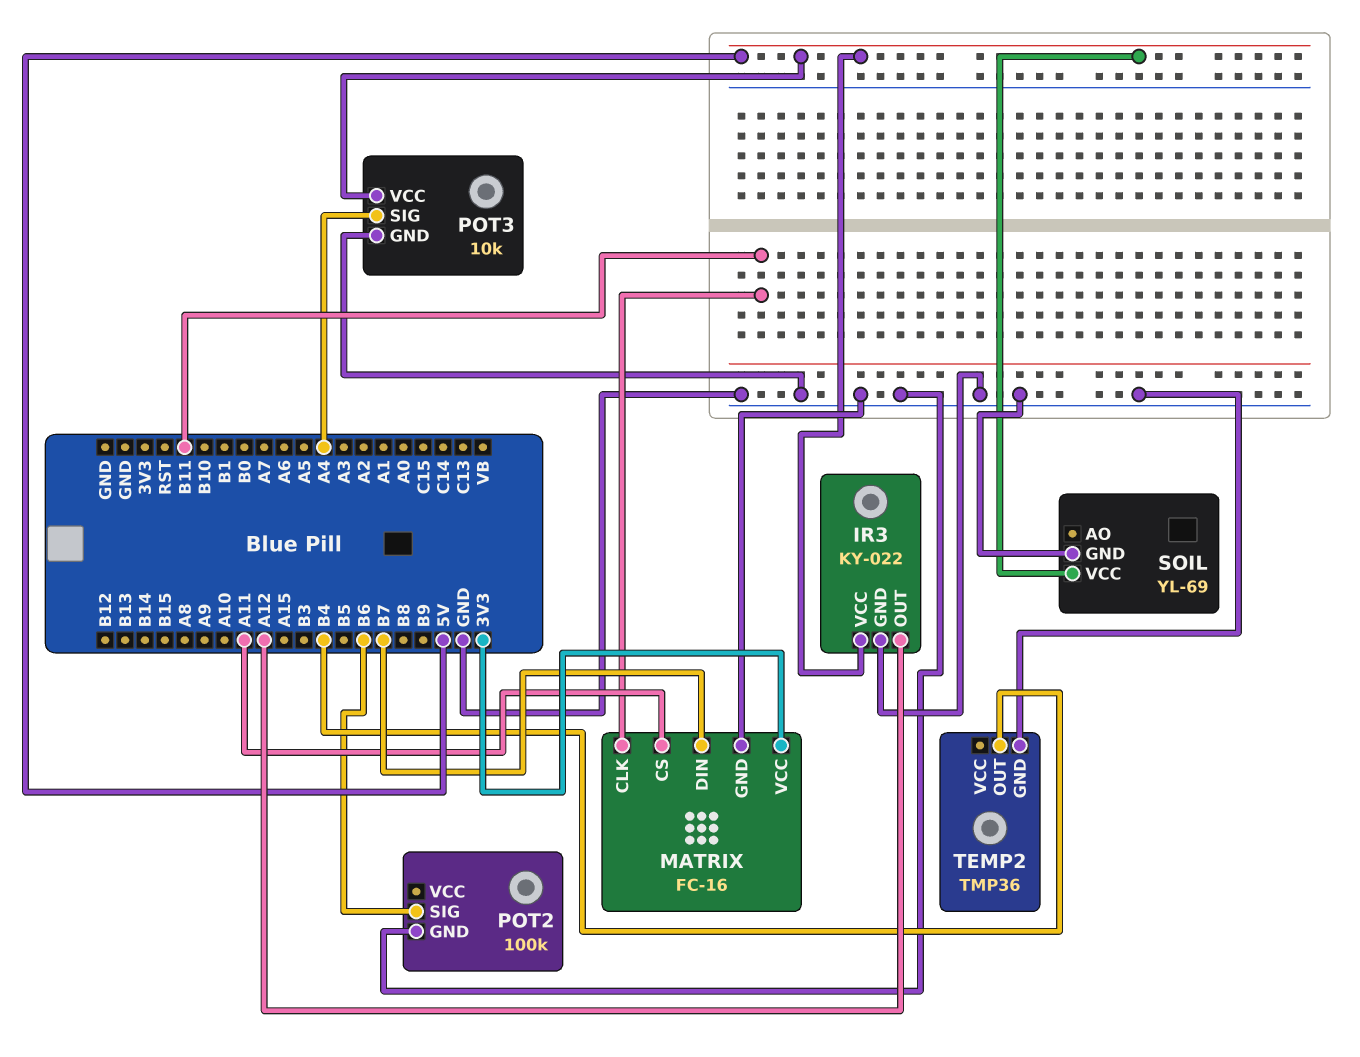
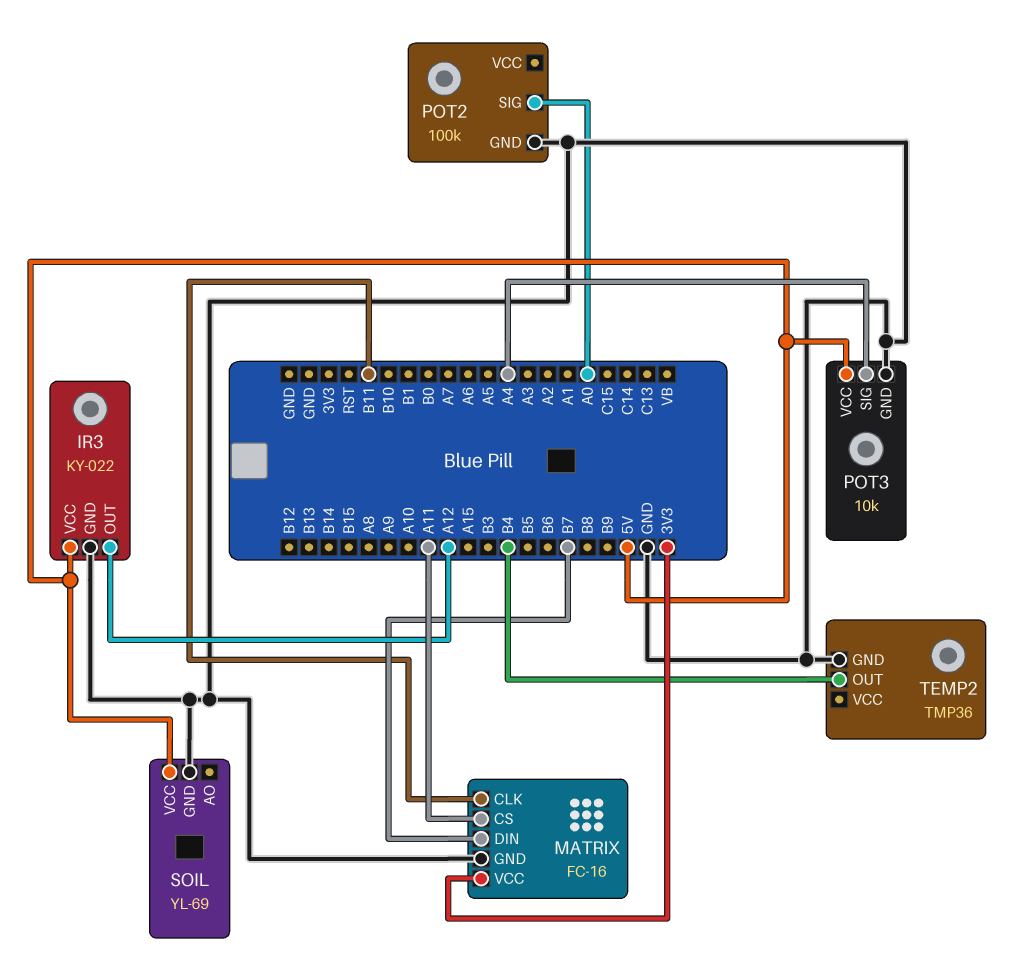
POT2 pin SIG: B6 -> A0

